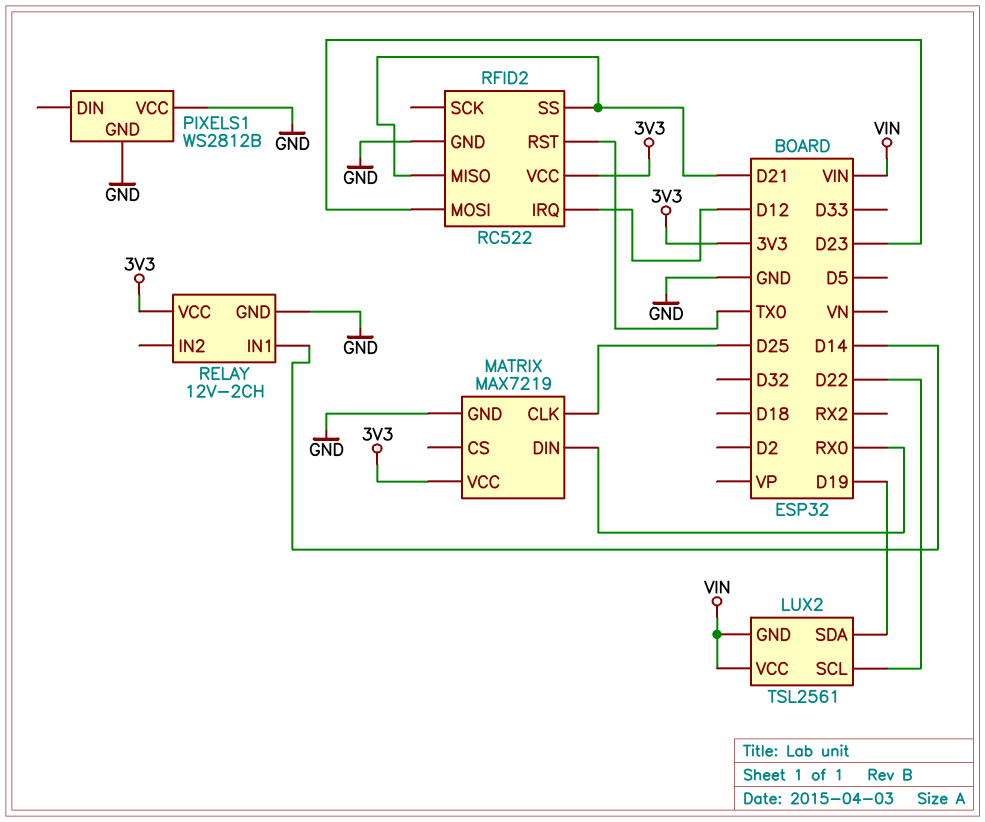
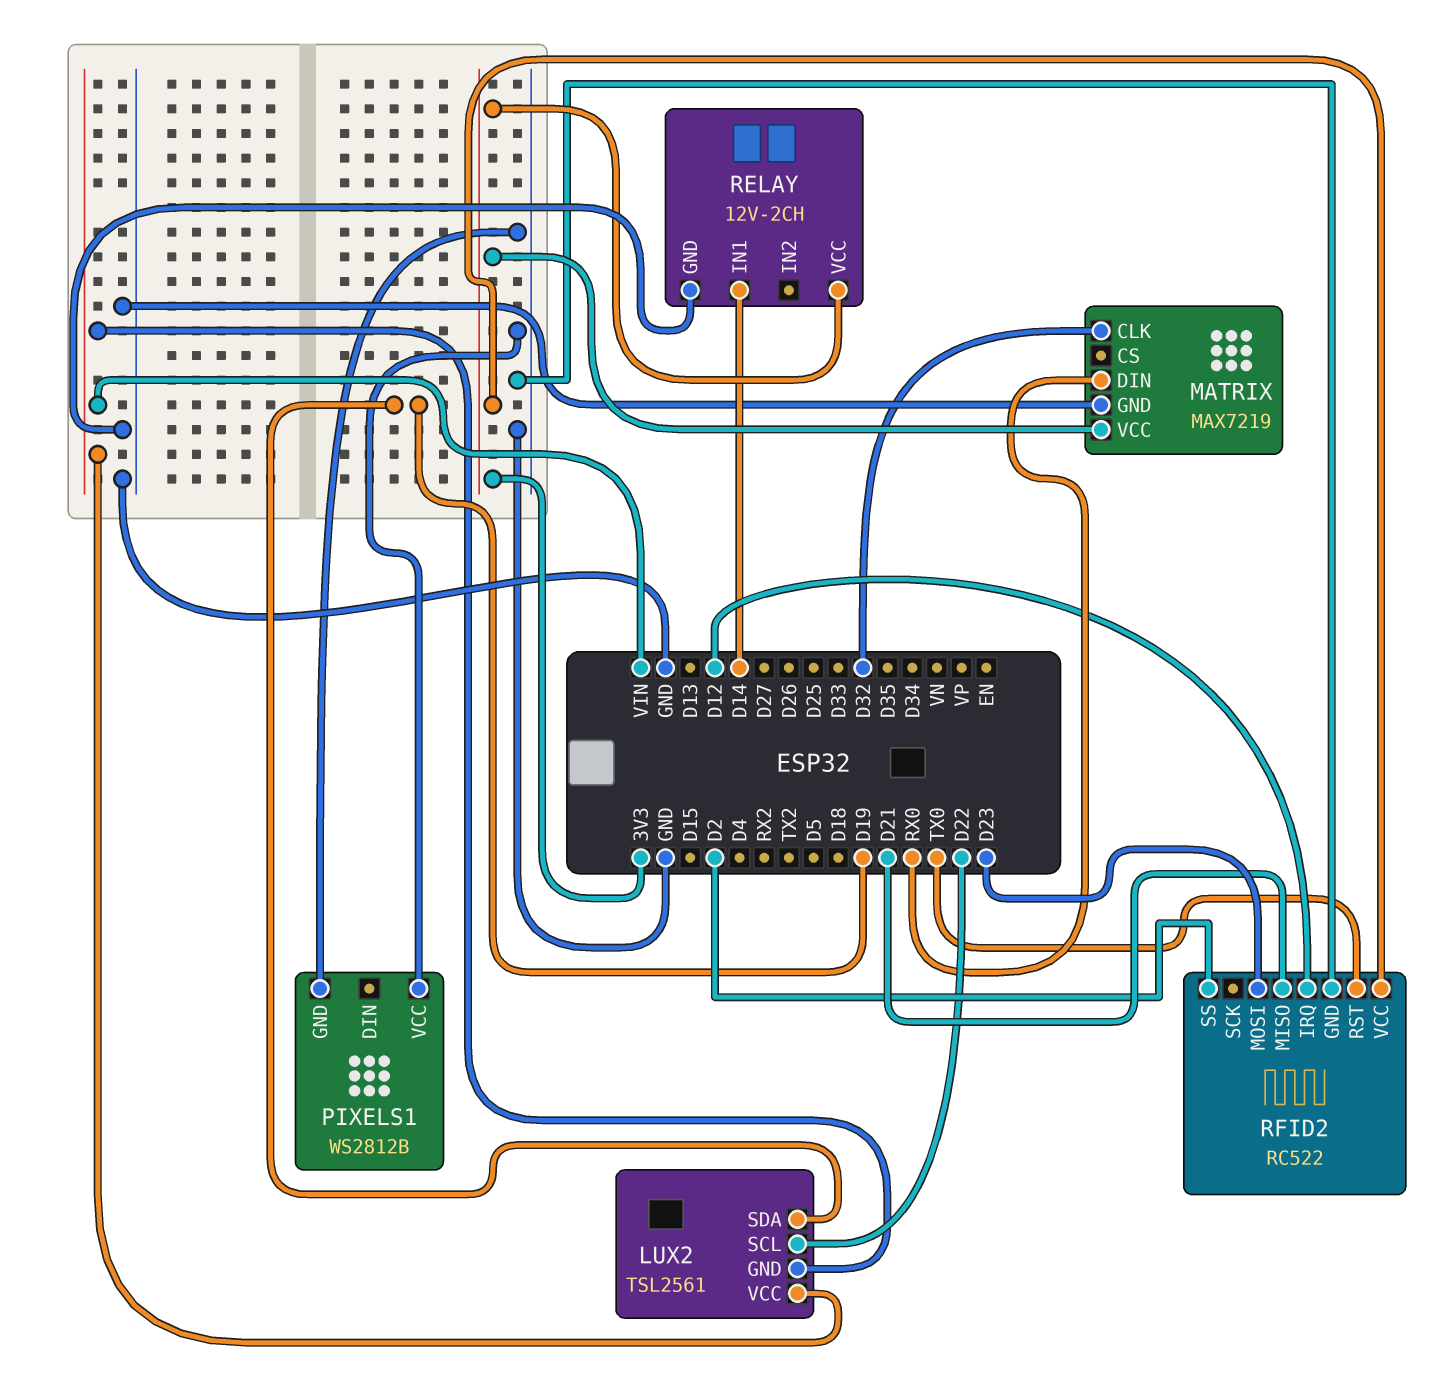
MATRIX pin CLK: D25 -> D32
RFID2 pin SS: D21 -> D2

